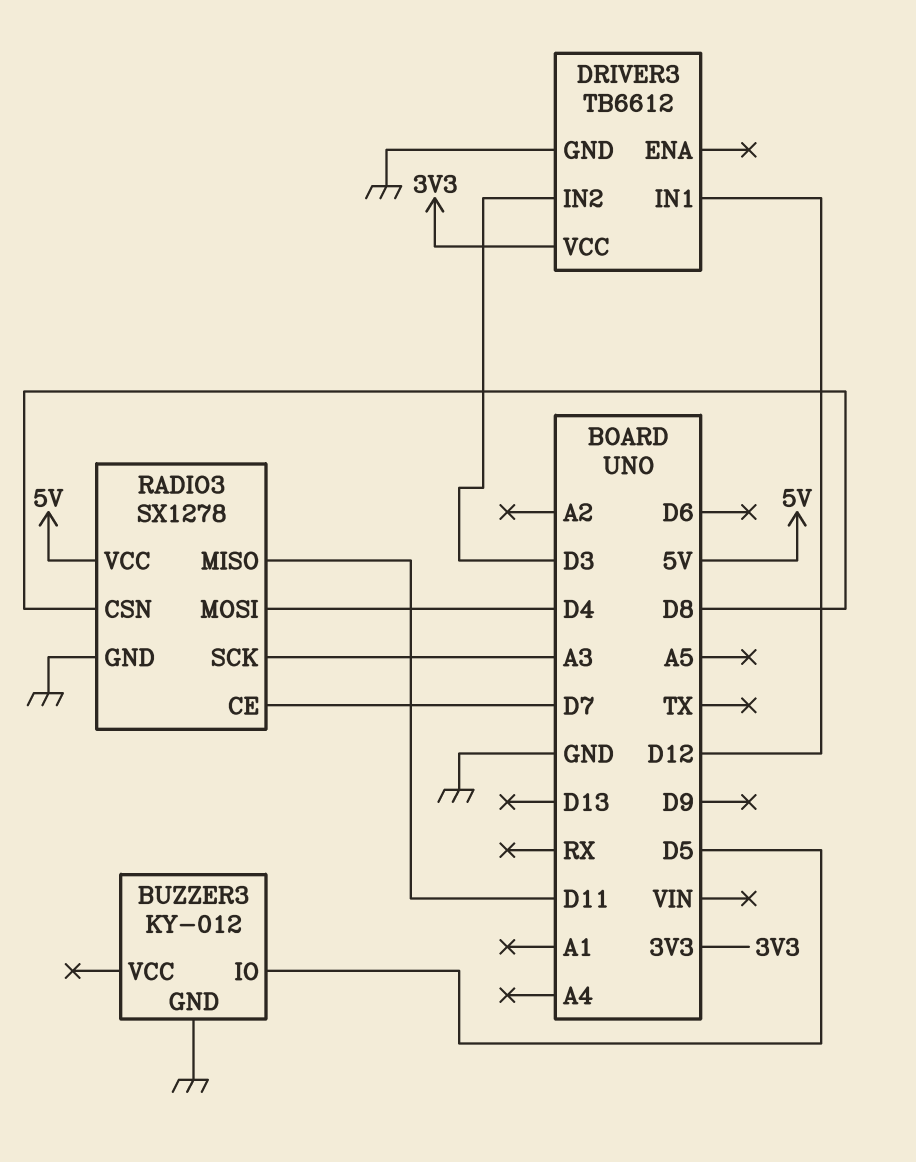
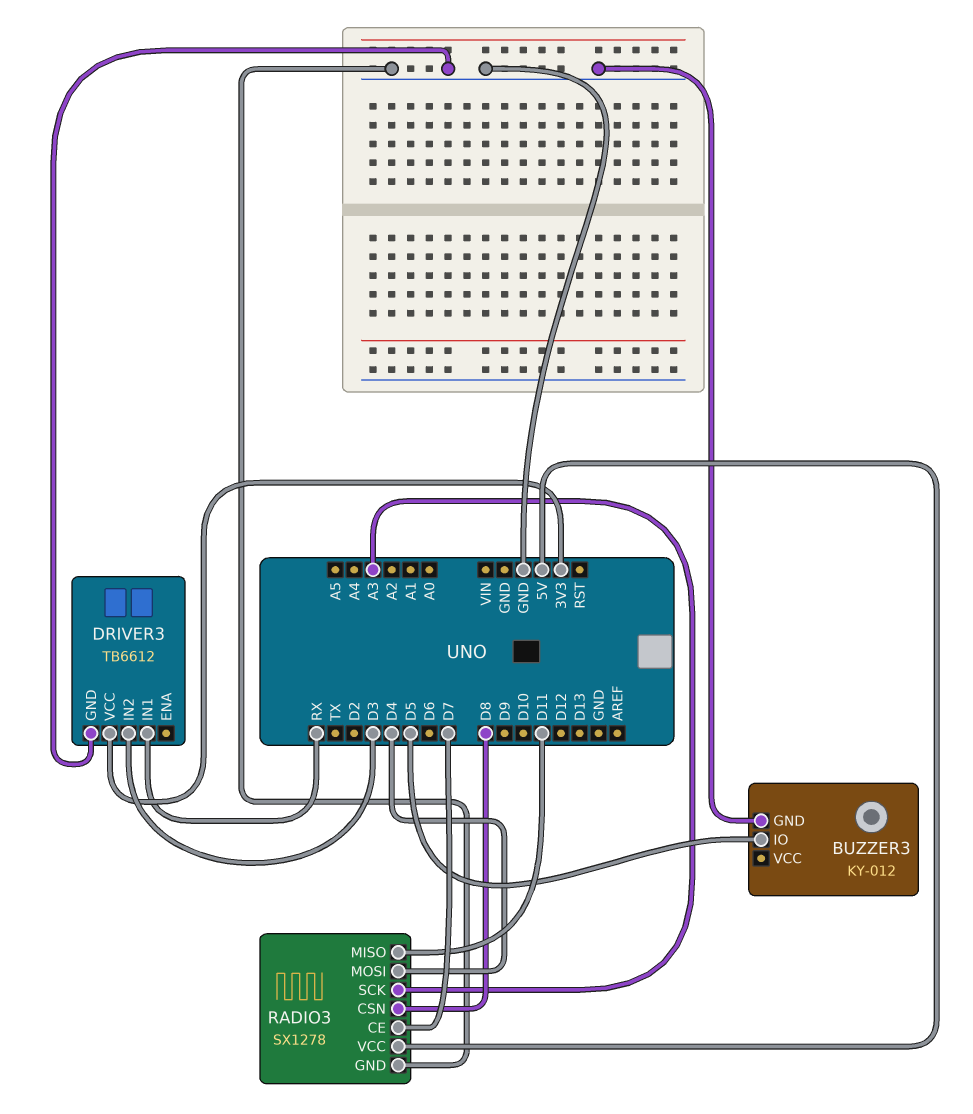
DRIVER3 pin IN1: D12 -> RX

